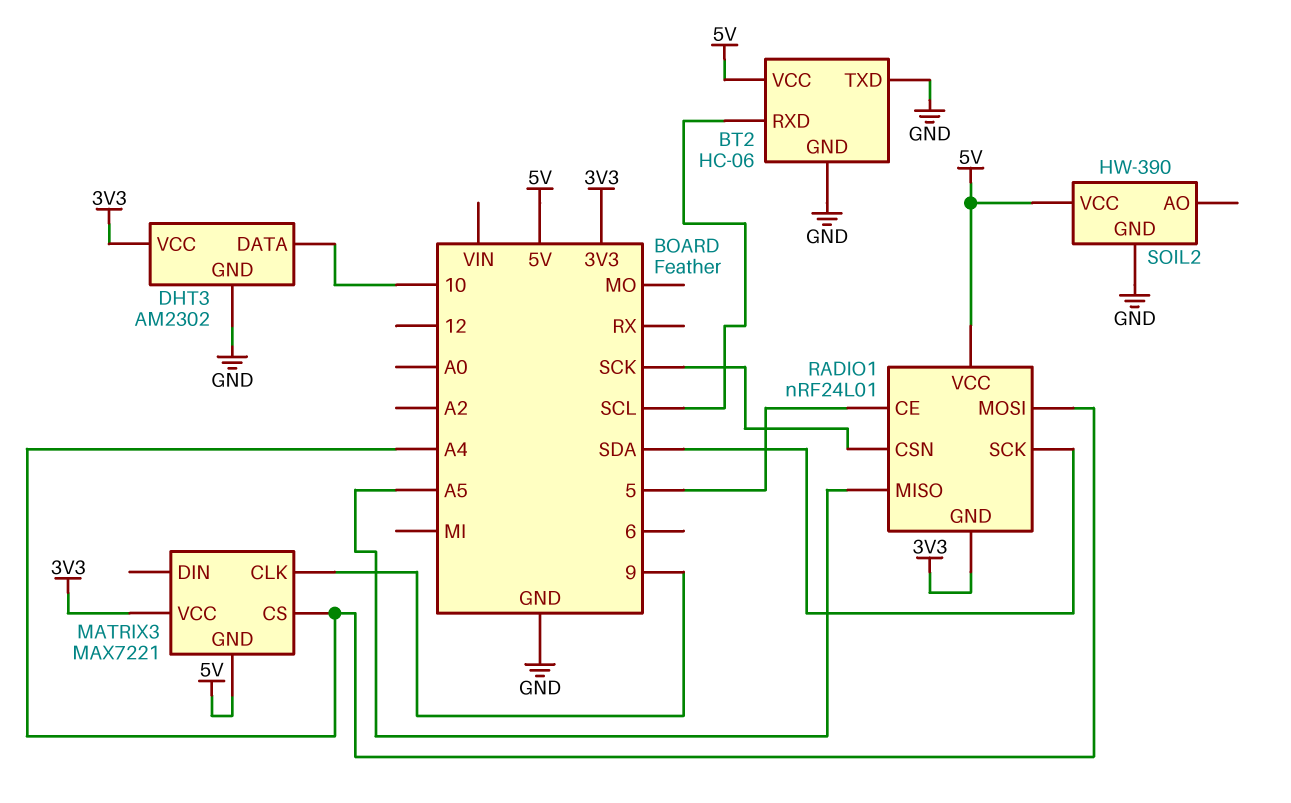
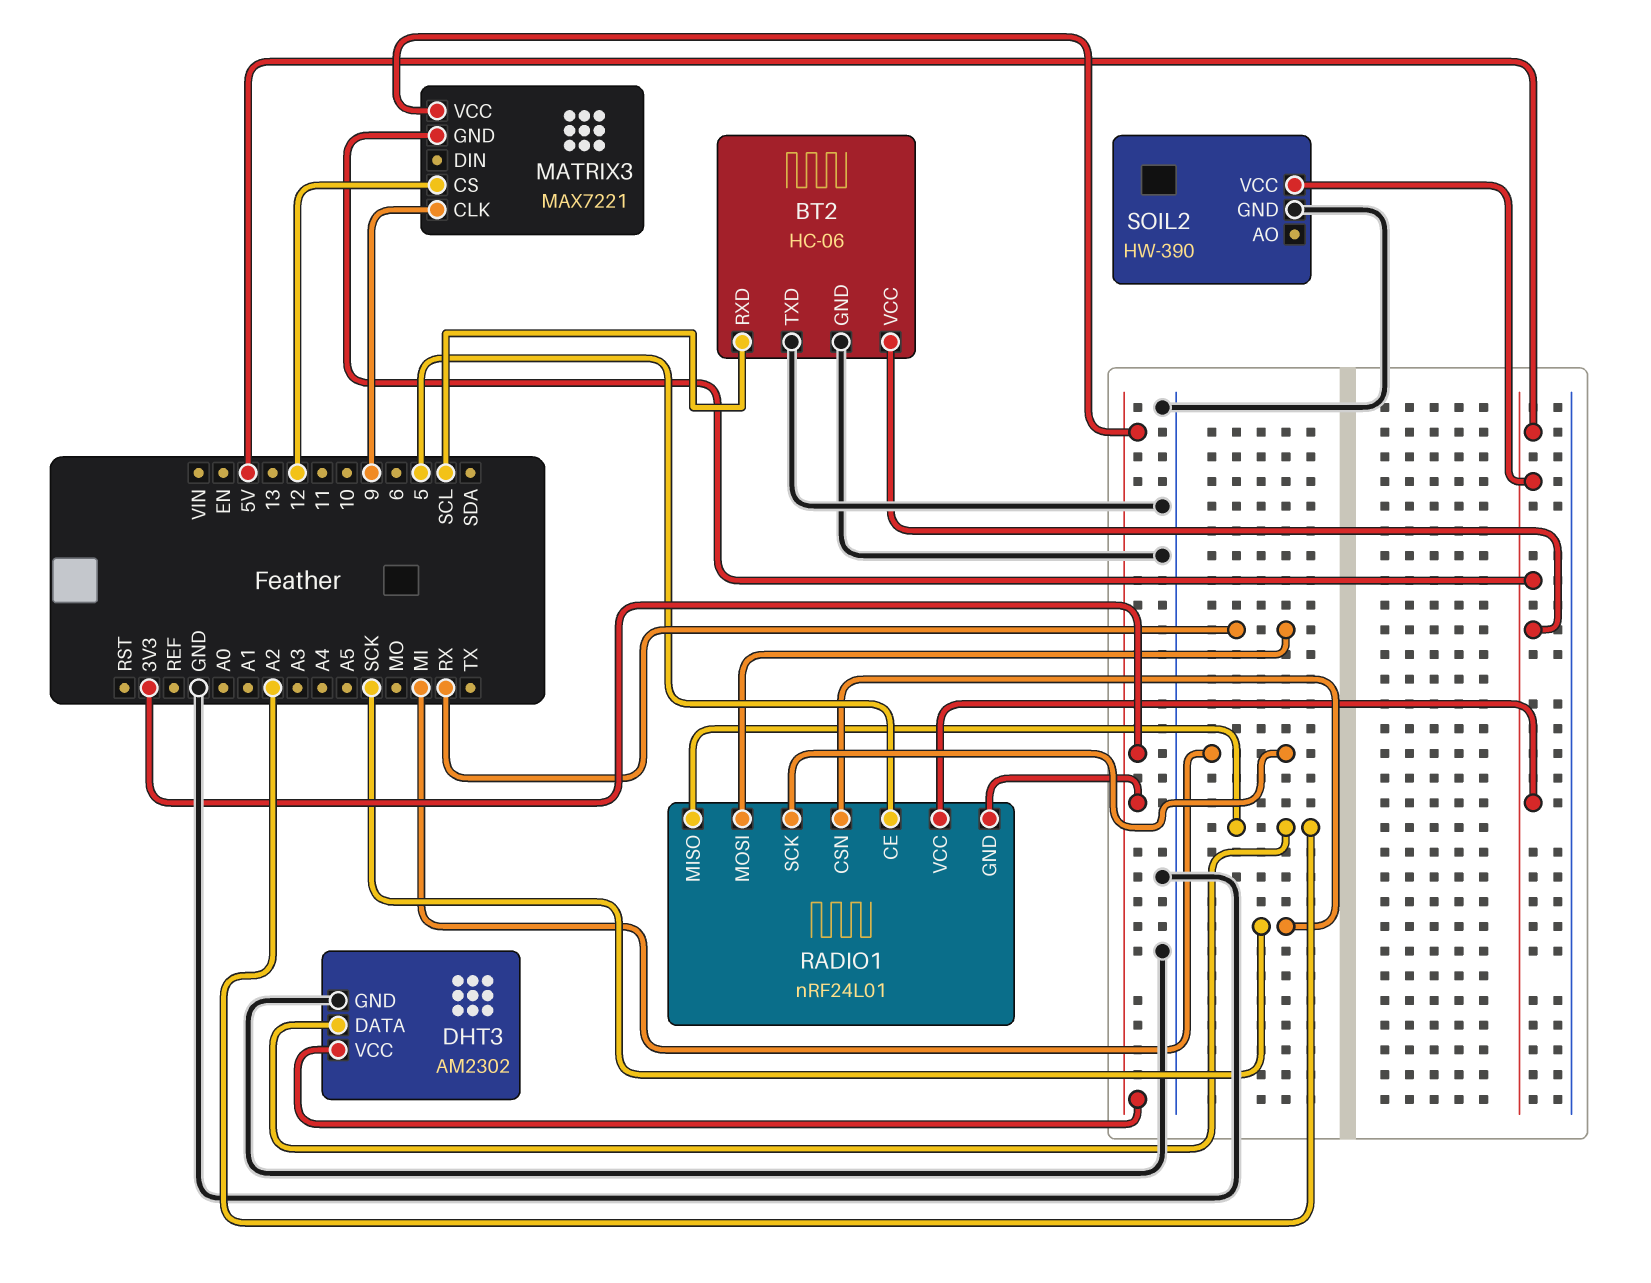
DHT3 pin DATA: 10 -> A2
MATRIX3 pin CS: A4 -> 12
RADIO1 pin MISO: A5 -> A2
RADIO1 pin MOSI: A4 -> RX
RADIO1 pin SCK: SDA -> MI

